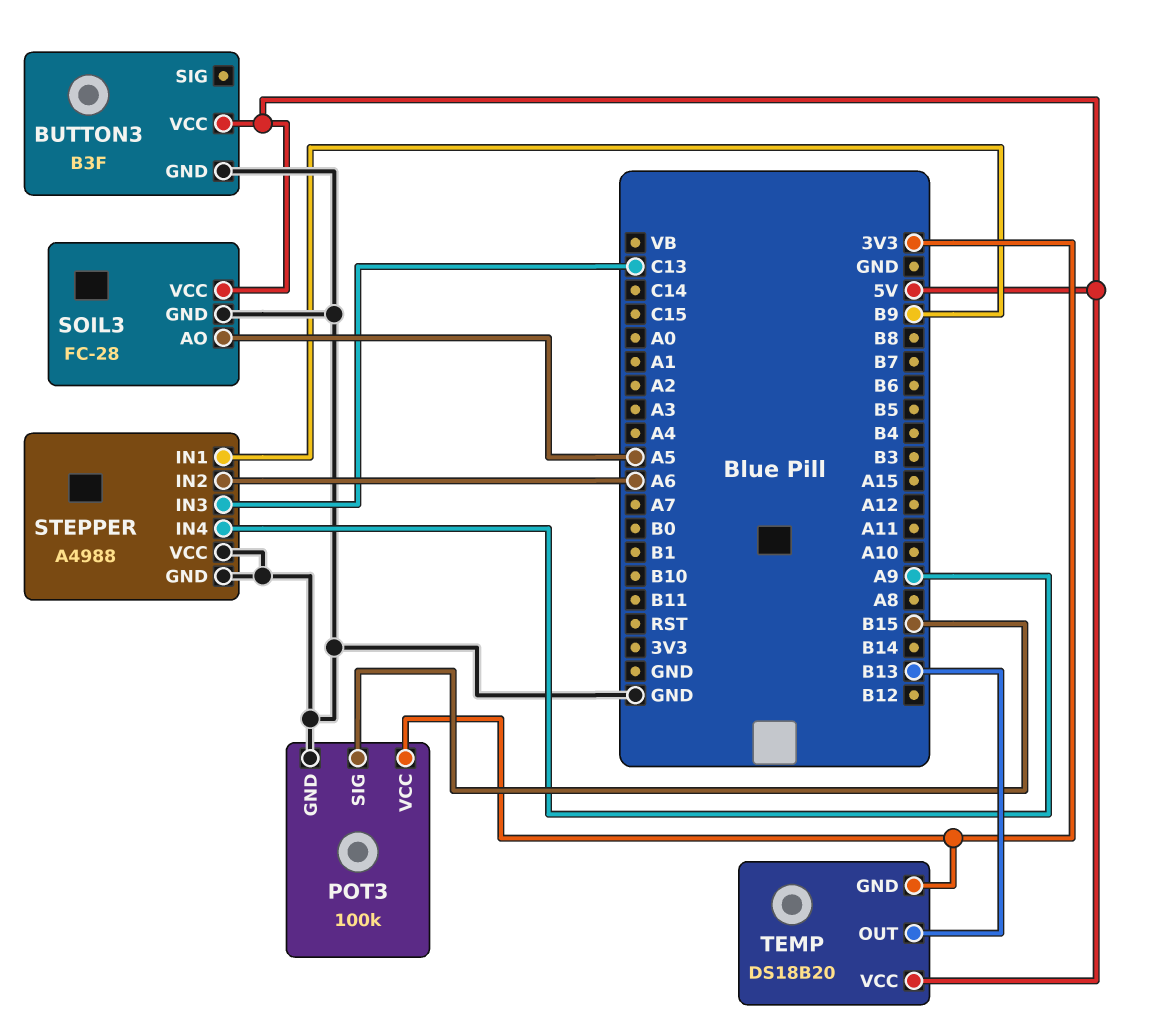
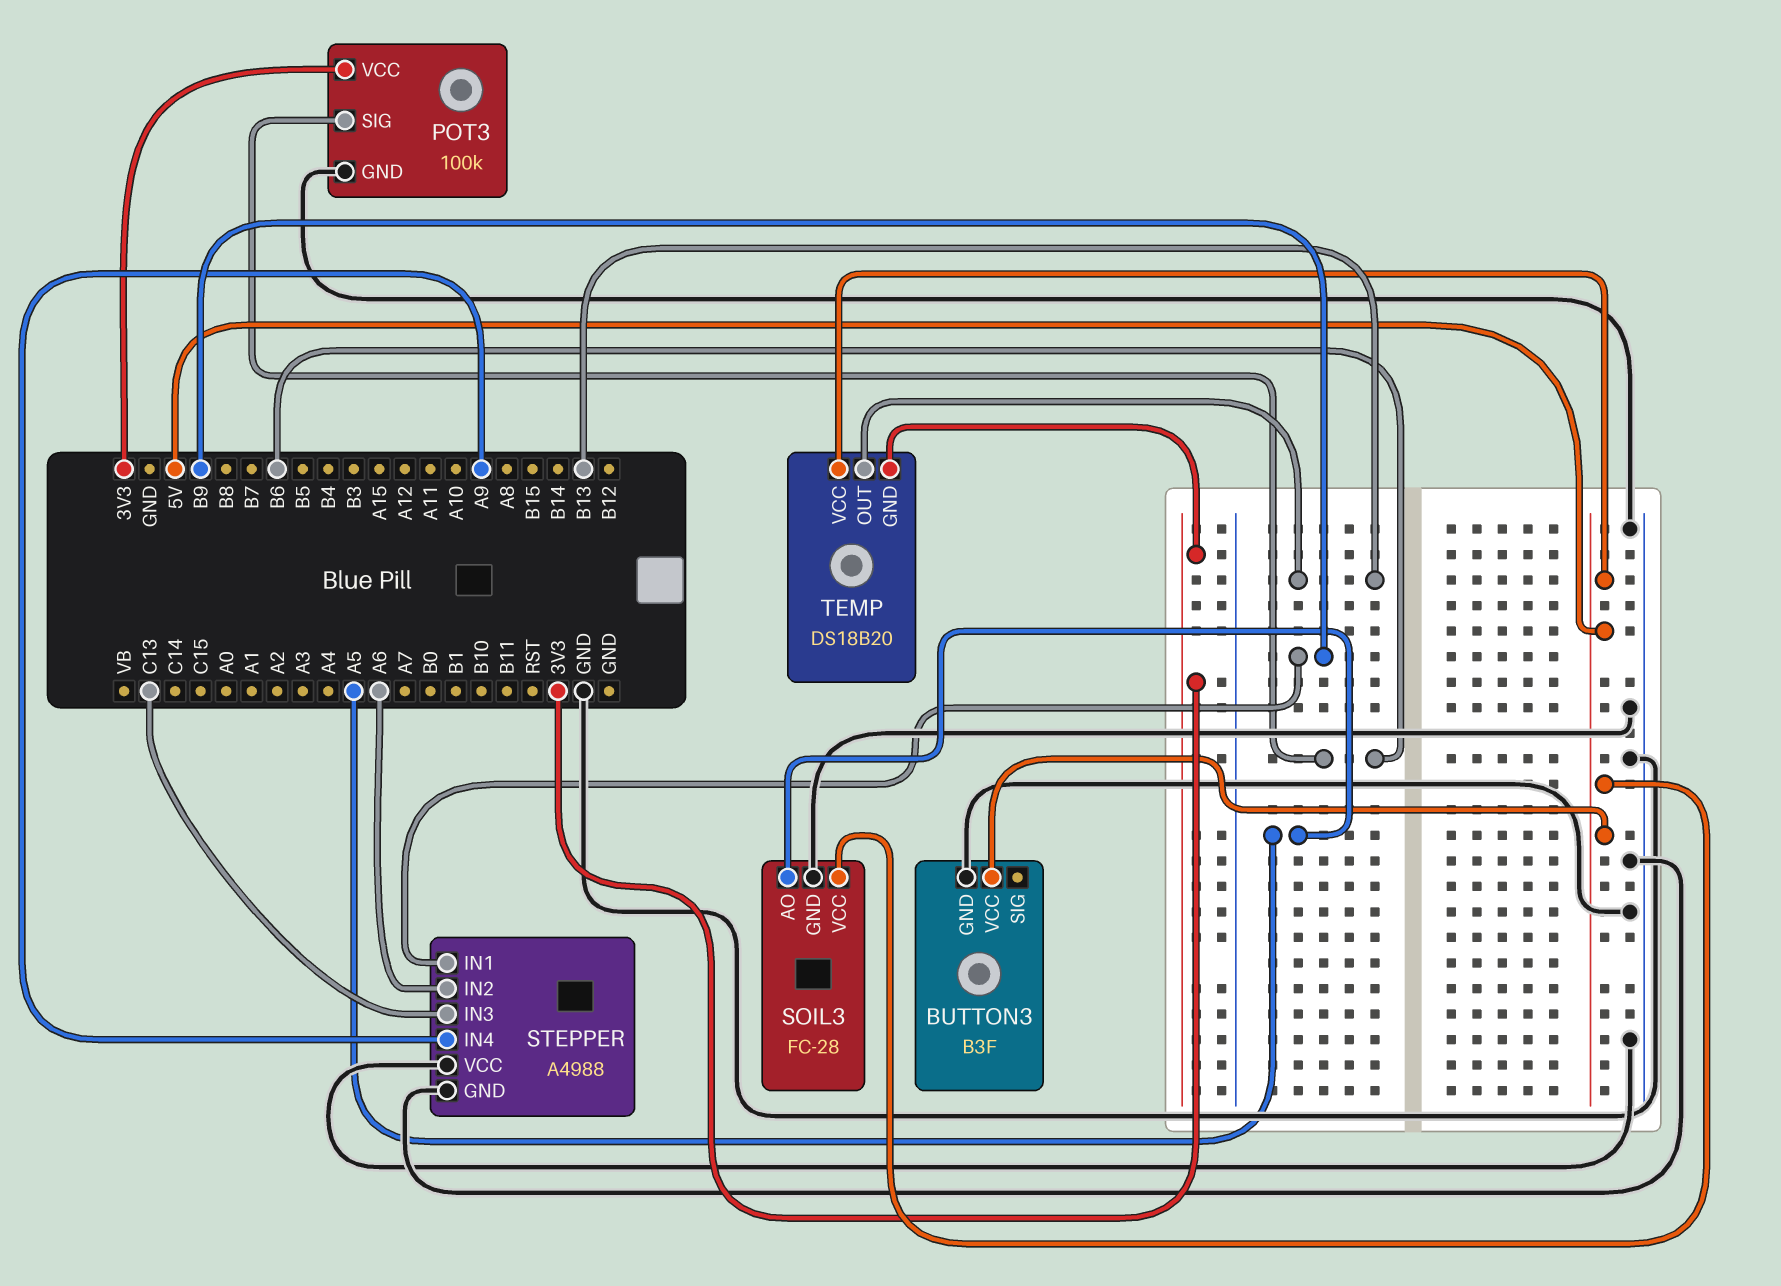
POT3 pin SIG: B15 -> B6

